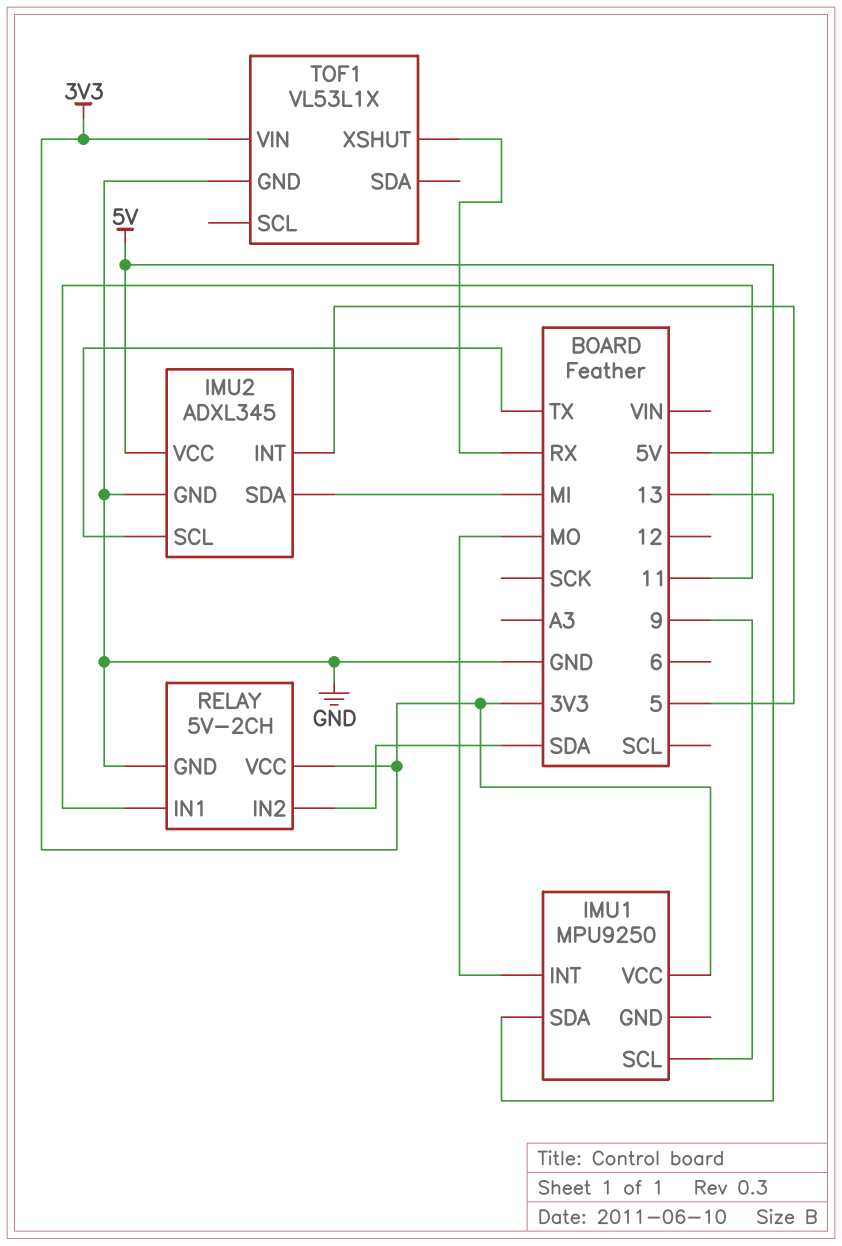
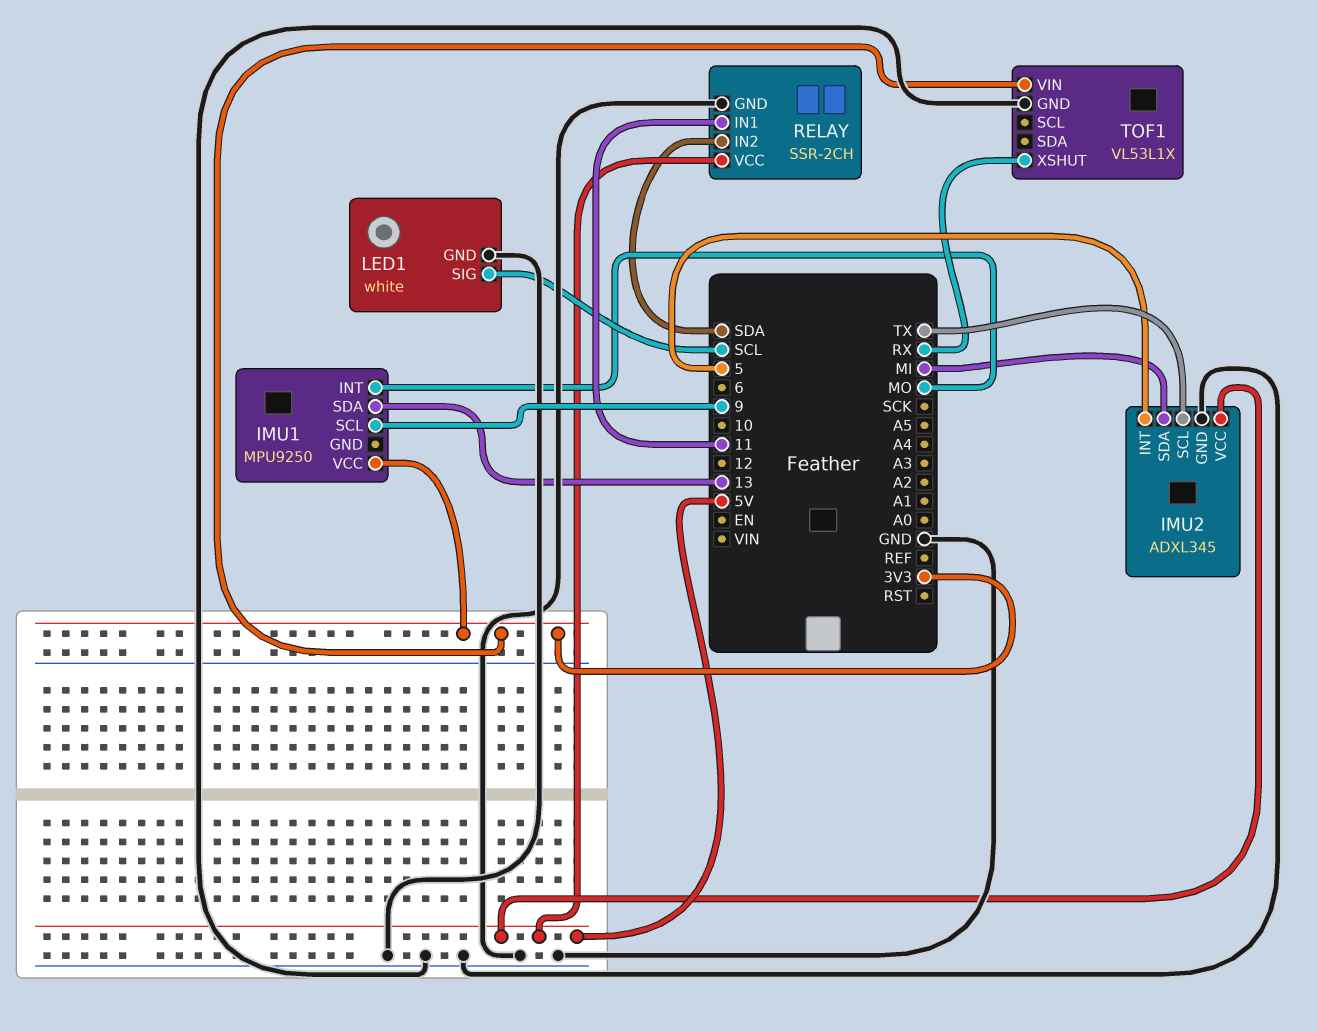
LED1: none -> white
LED1 pin GND: none -> GND
LED1 pin SIG: none -> SCL
RELAY: 5V-2CH -> SSR-2CH
RELAY pin VCC: 3V3 -> 5V

